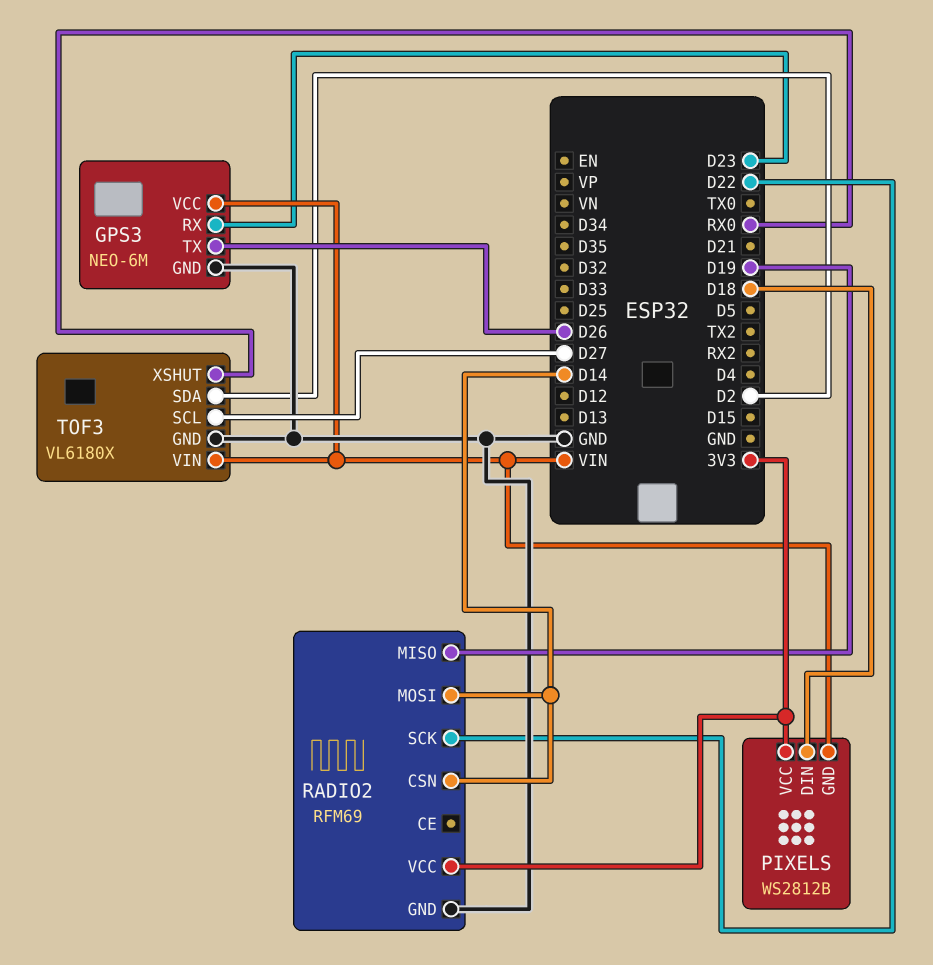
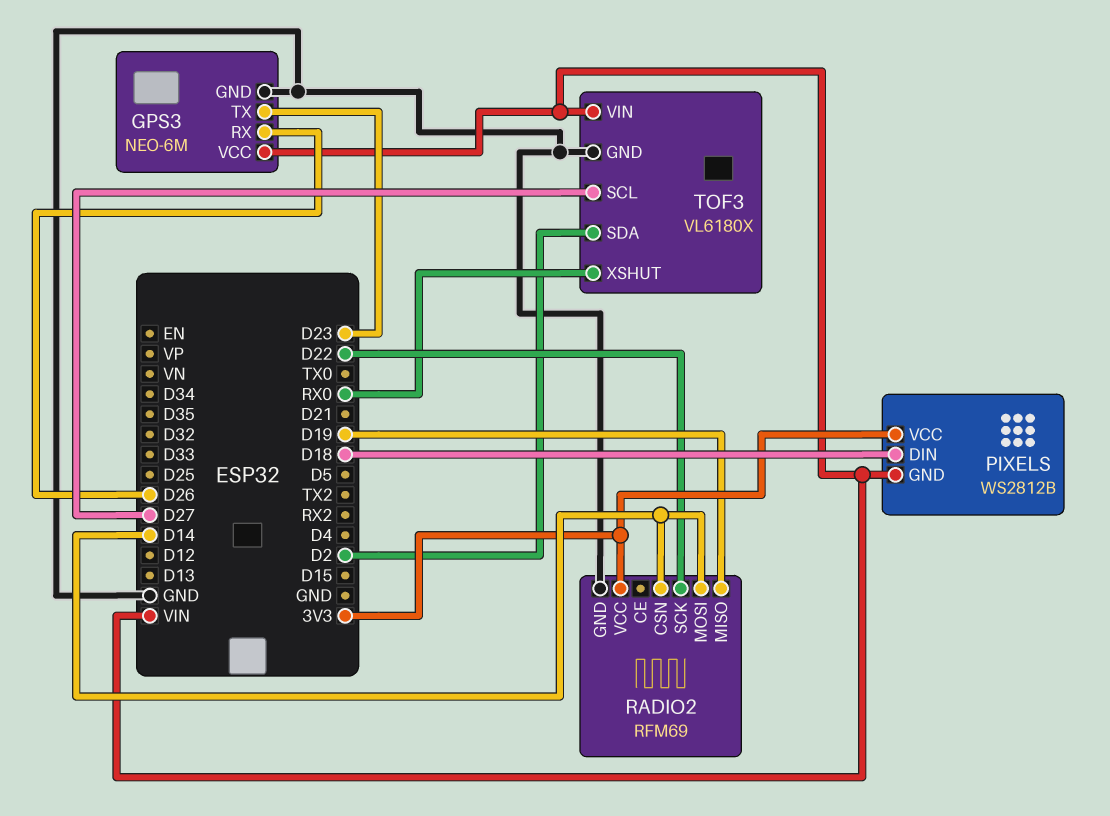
GPS3 pin RX: D23 -> D26
GPS3 pin TX: D26 -> D23

